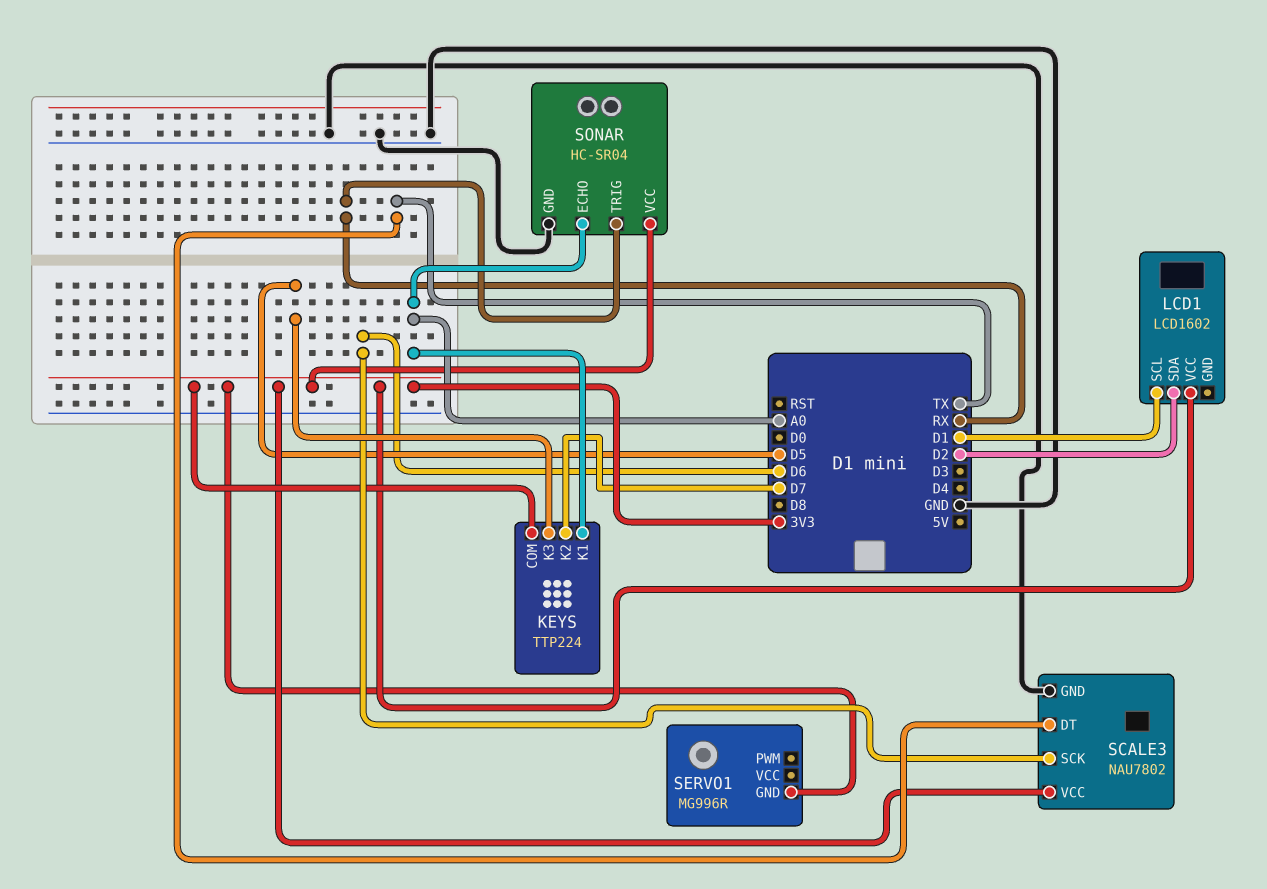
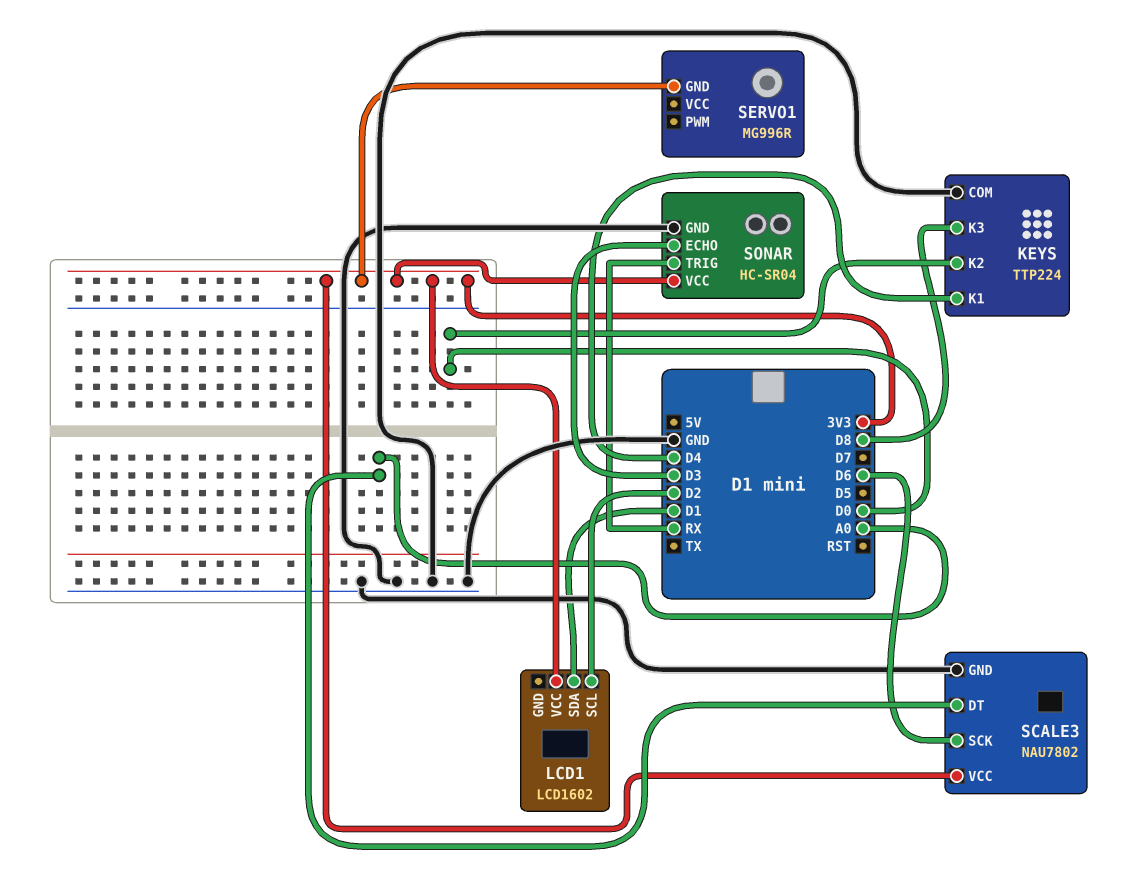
KEYS pin COM: 3V3 -> GND
KEYS pin K1: A0 -> D4
KEYS pin K2: D7 -> D0
KEYS pin K3: D5 -> D8
LCD1 pin SCL: D1 -> D2
LCD1 pin SDA: D2 -> D1
SCALE3 pin DT: TX -> A0
SONAR pin ECHO: A0 -> D3

